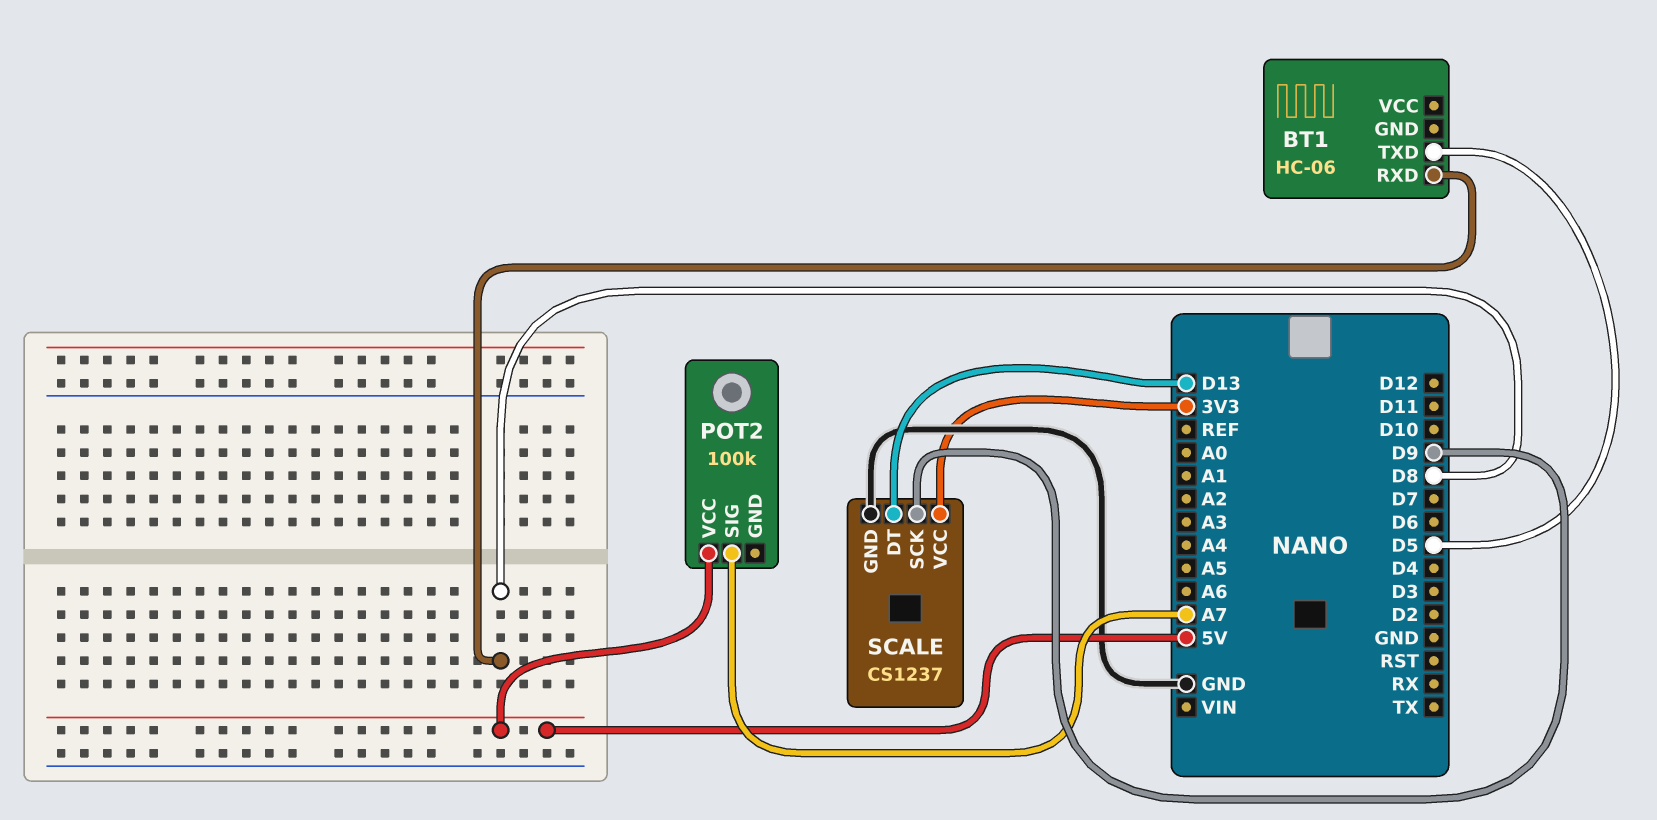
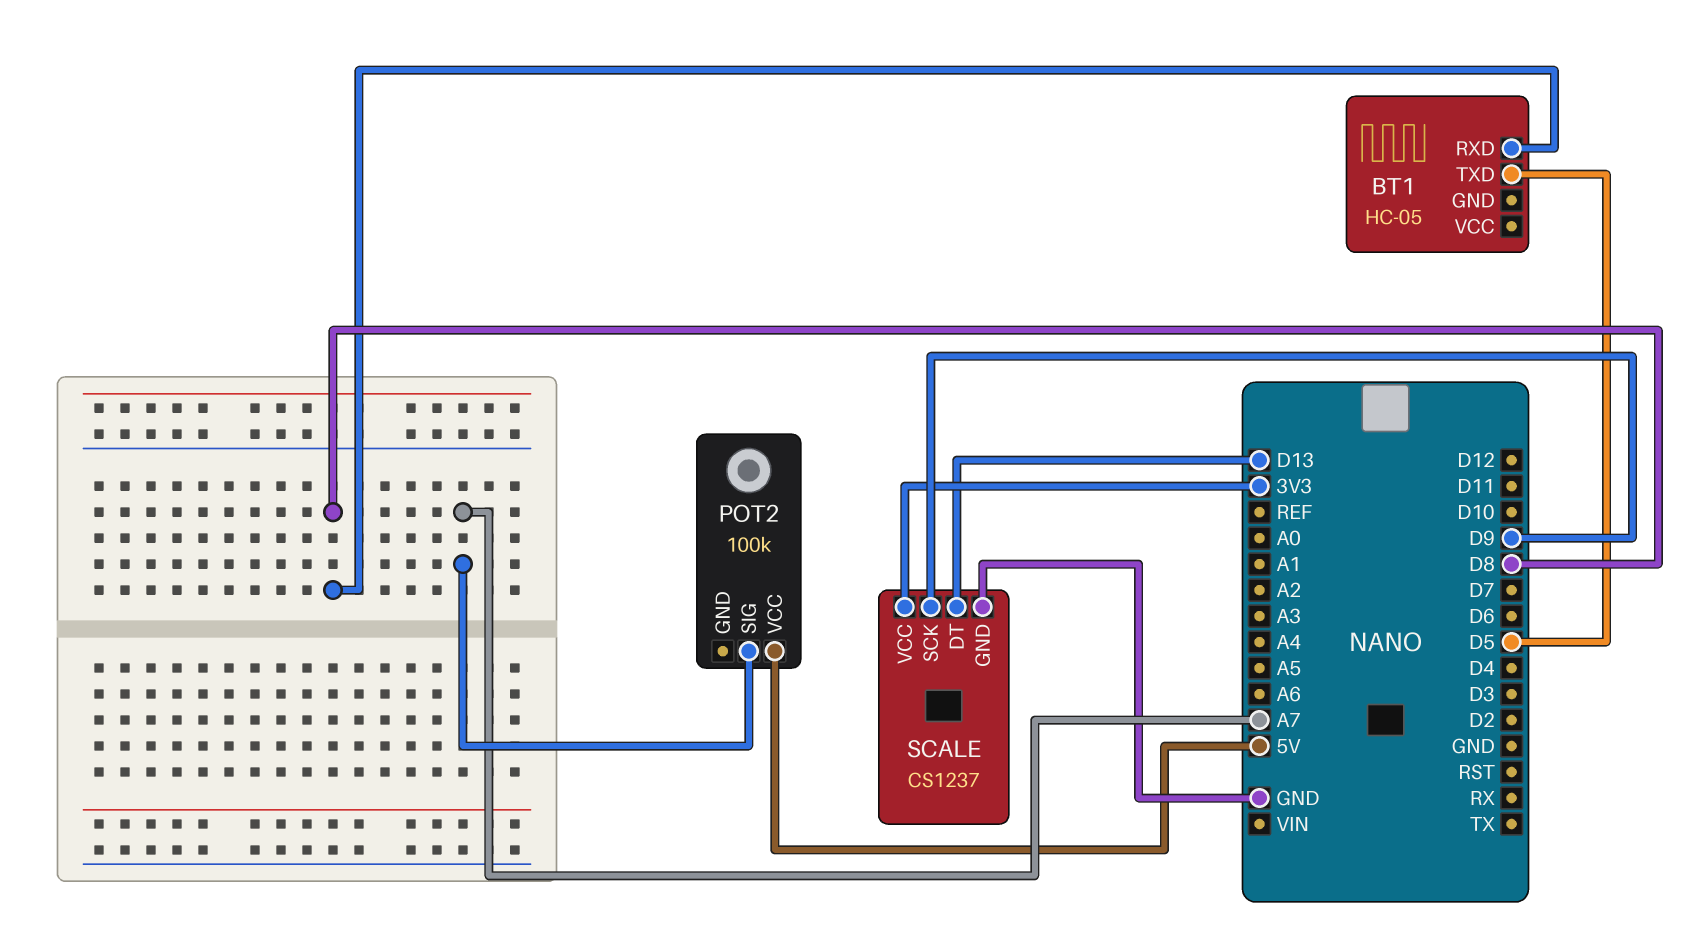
BT1: HC-06 -> HC-05

